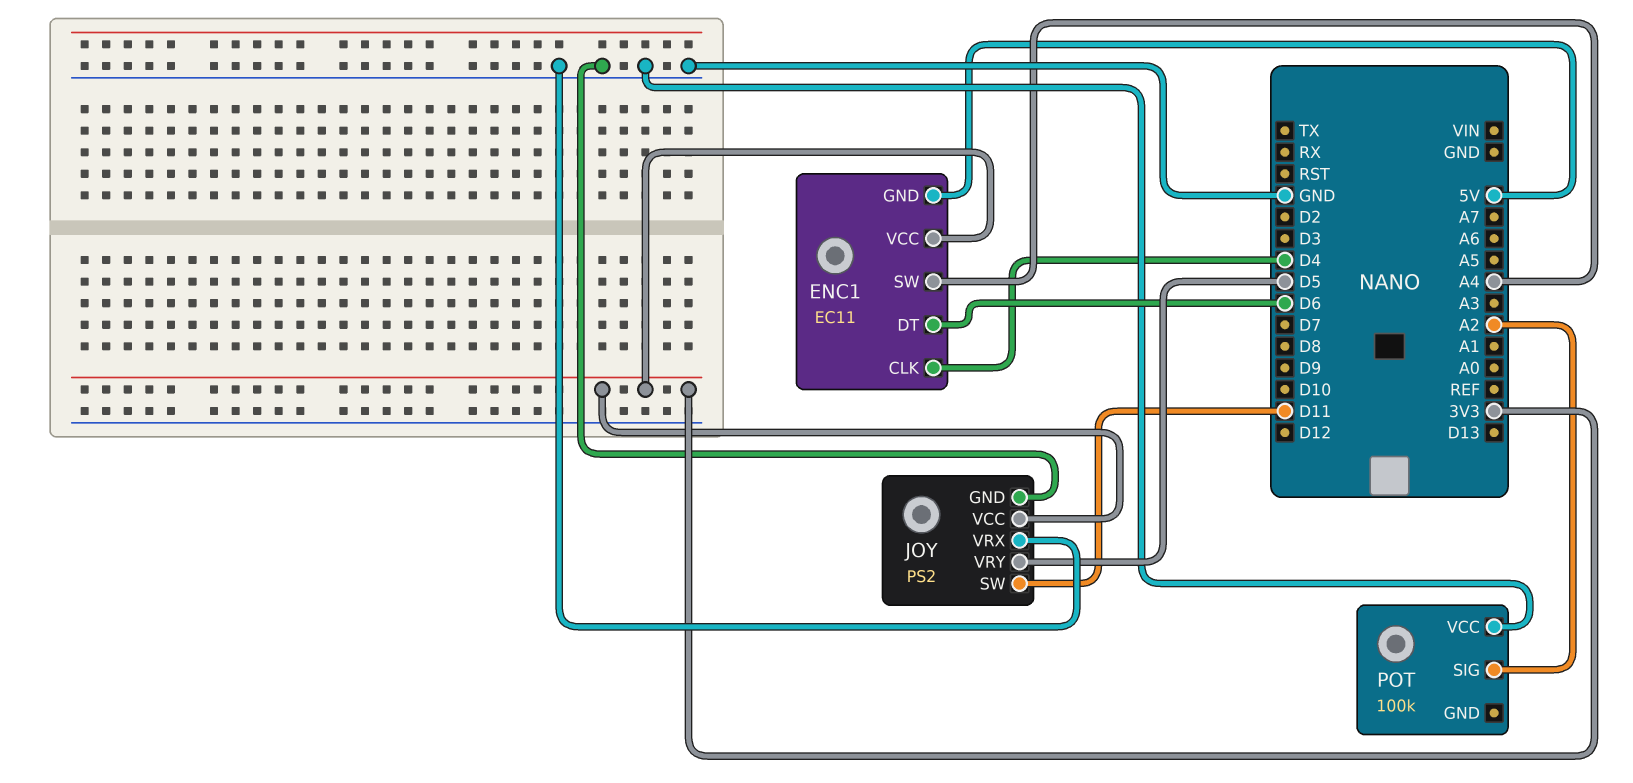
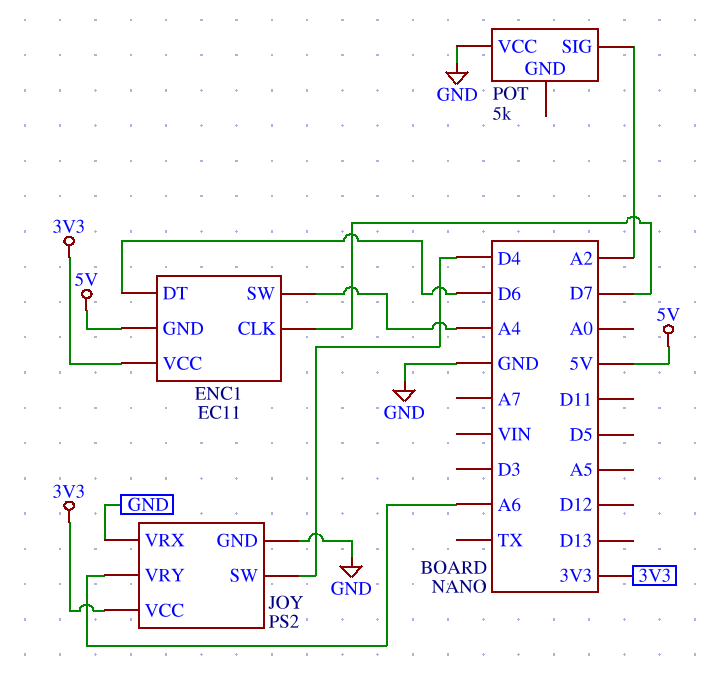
ENC1 pin CLK: D4 -> D7
JOY pin SW: D11 -> D4
JOY pin VRY: D5 -> A6
POT: 100k -> 5k

